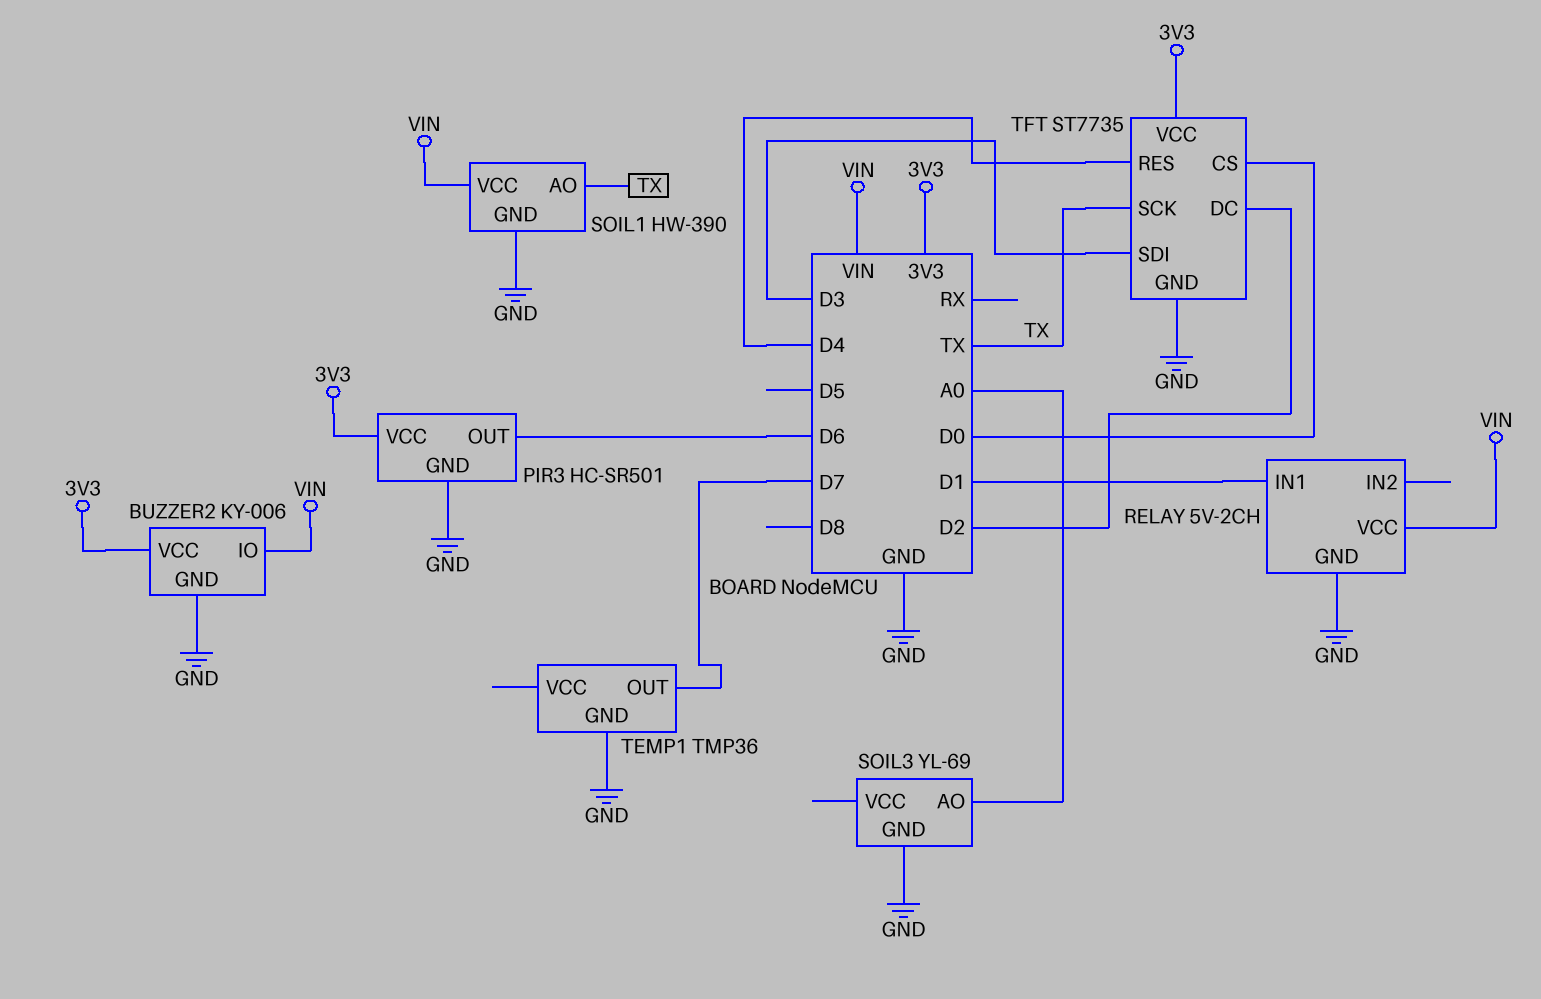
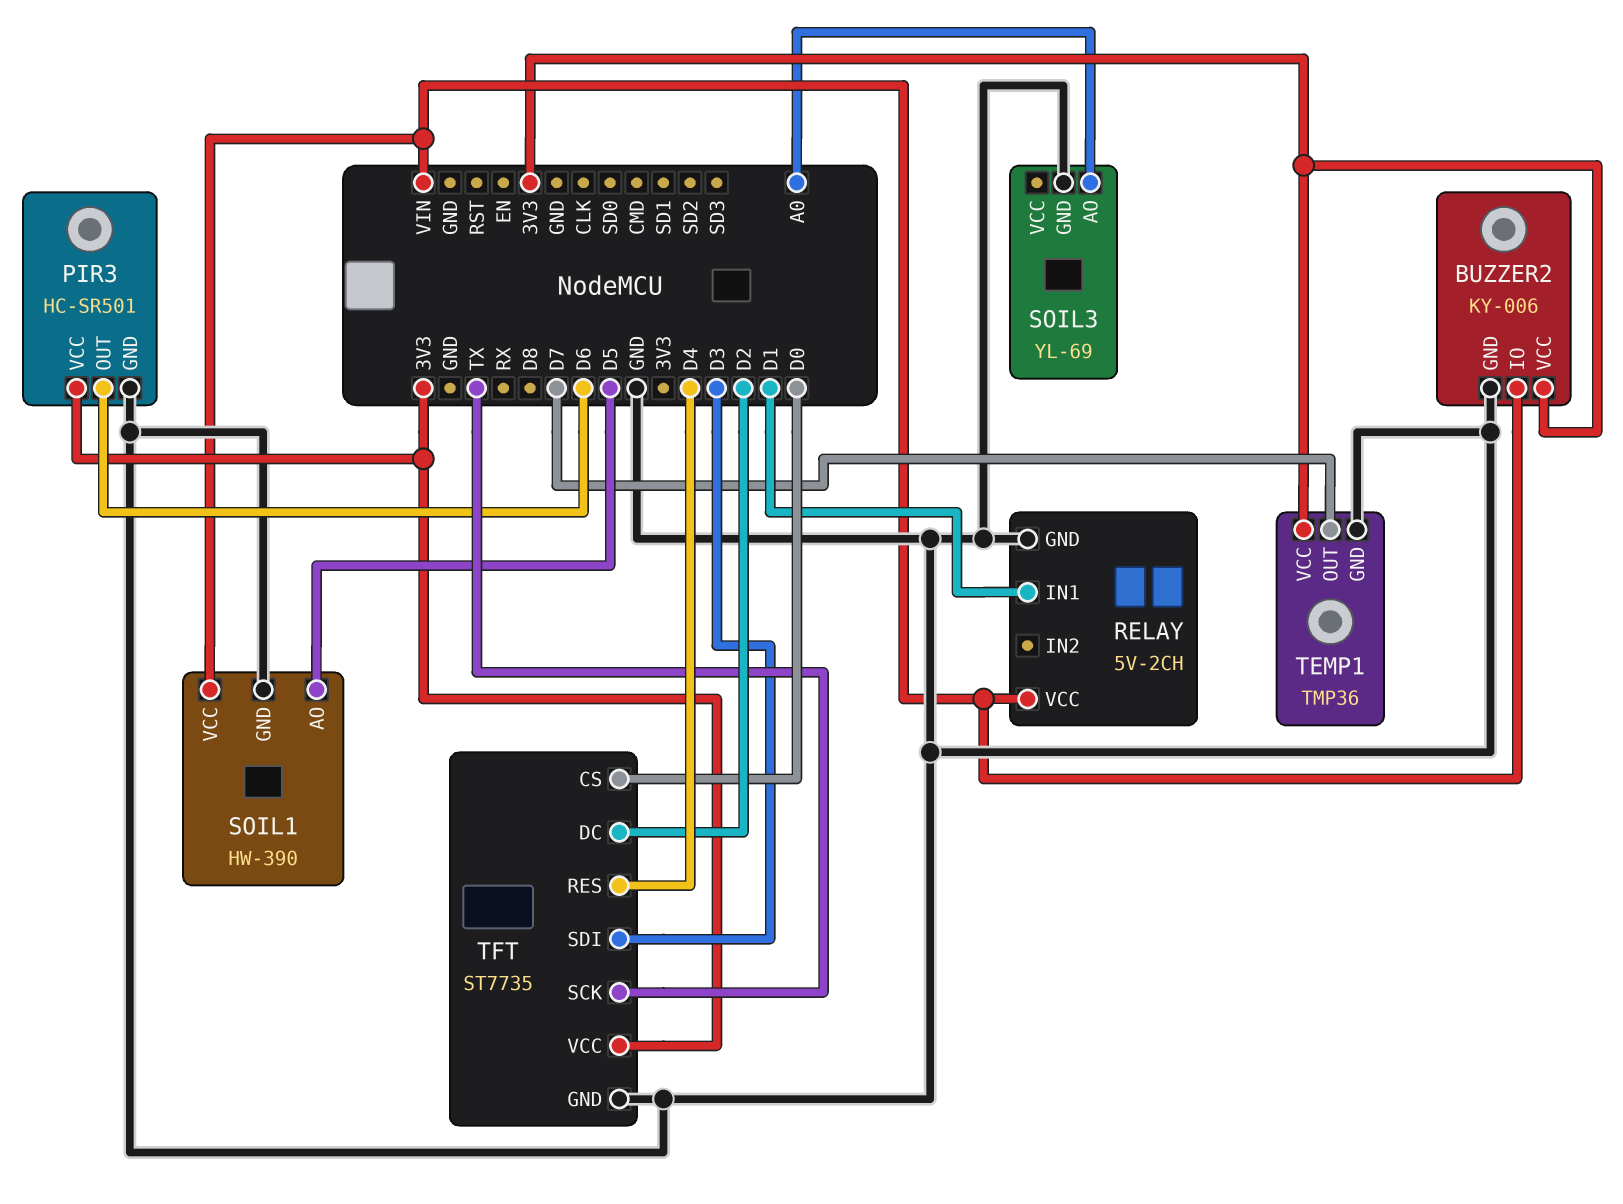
SOIL1 pin AO: TX -> D5
TEMP1 pin VCC: none -> 3V3

